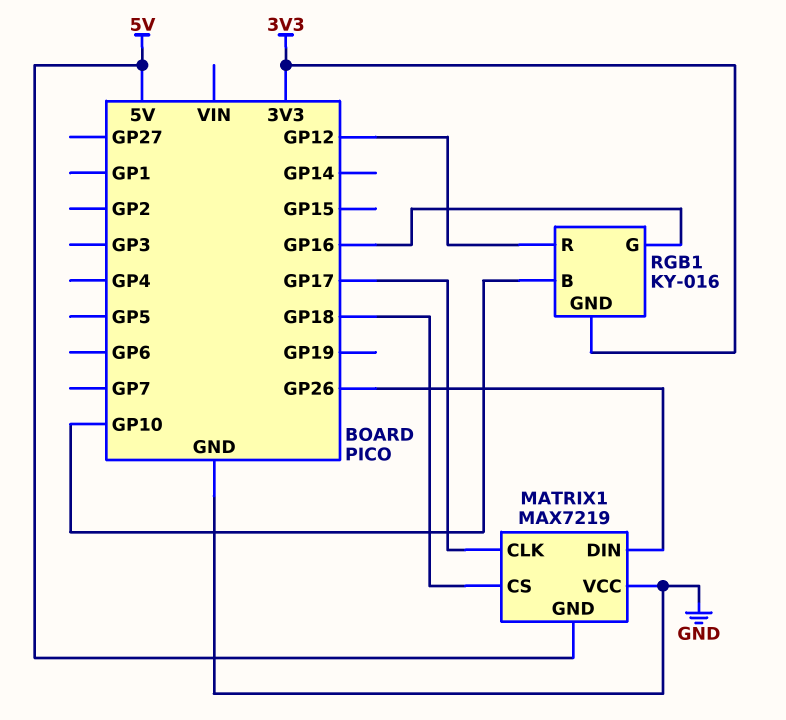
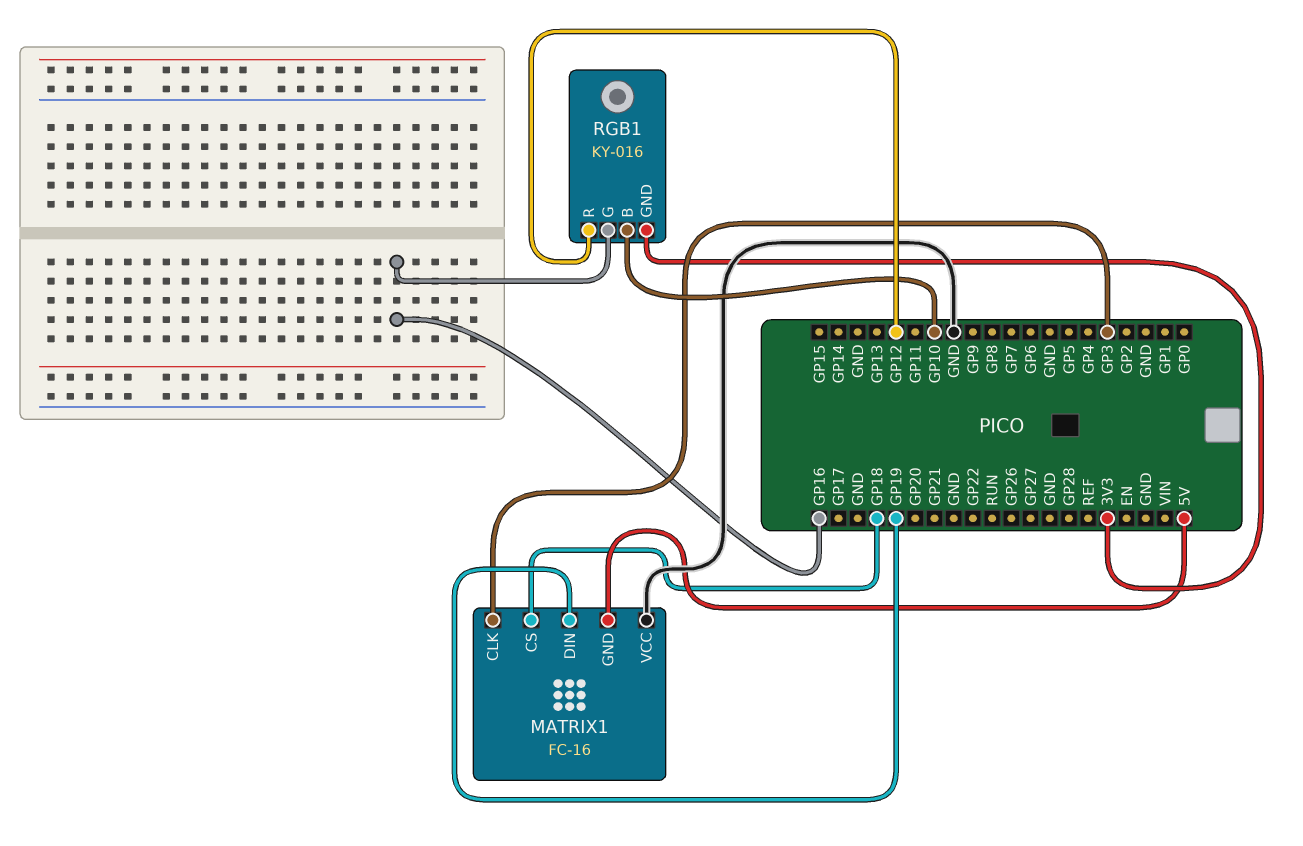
MATRIX1: MAX7219 -> FC-16
MATRIX1 pin CLK: GP17 -> GP3
MATRIX1 pin DIN: GP26 -> GP19

